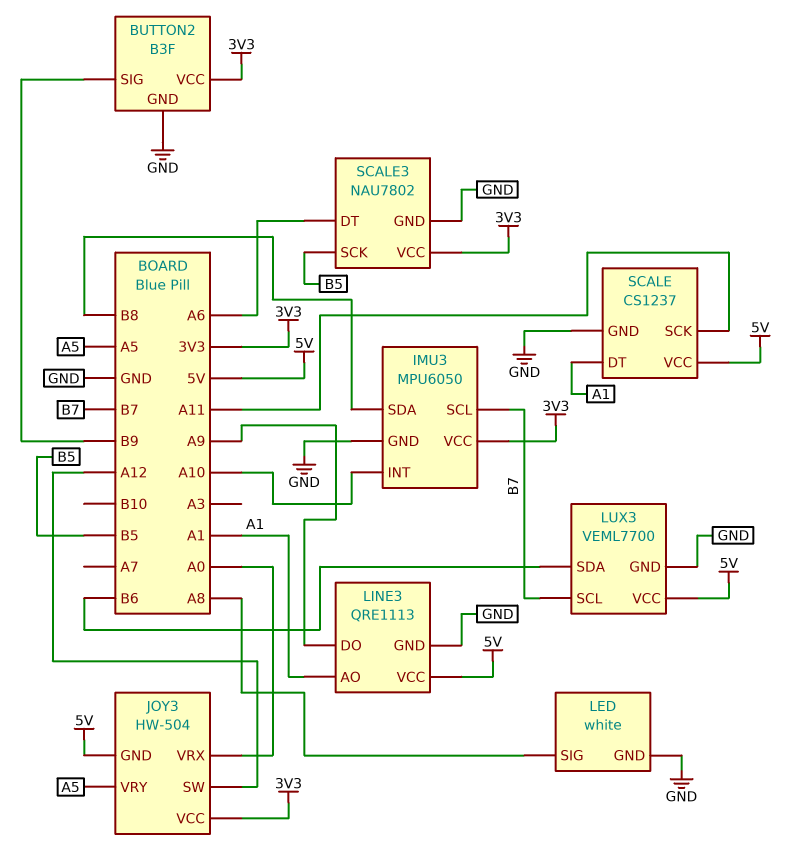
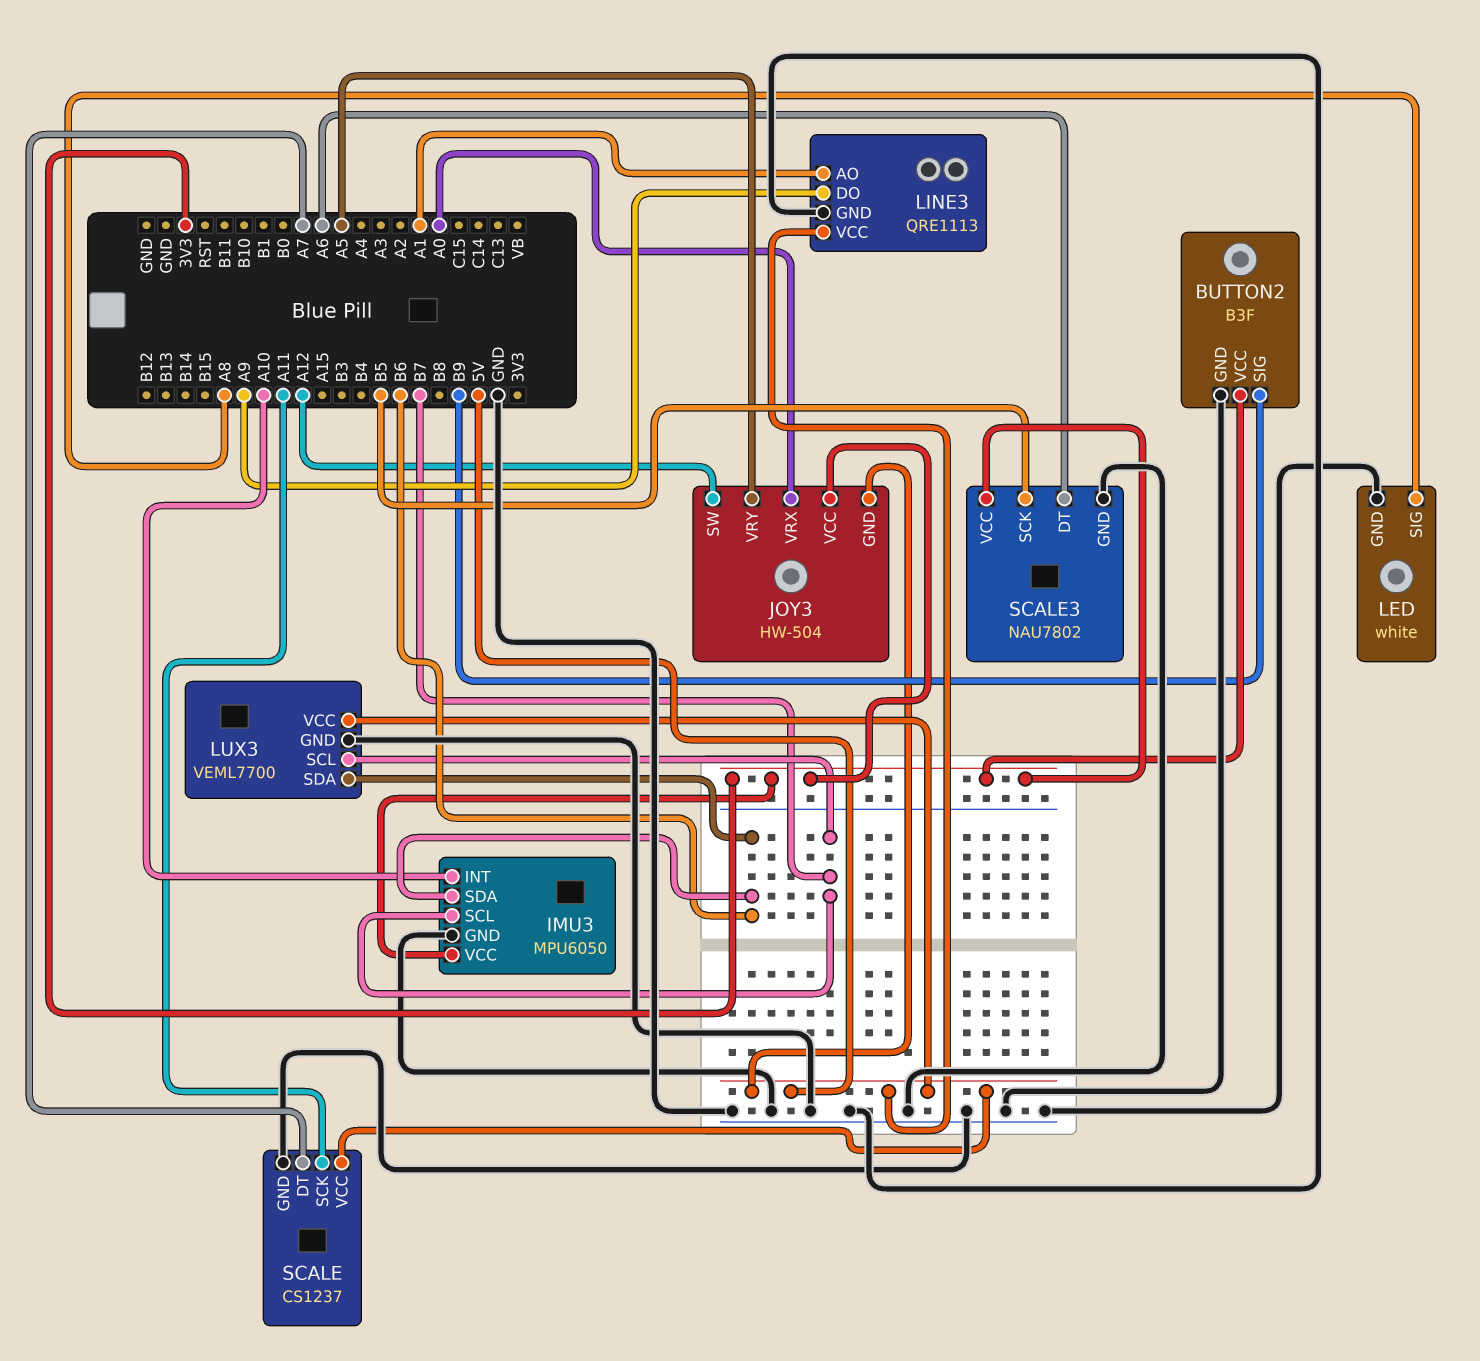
IMU3 pin SDA: B8 -> B6
SCALE pin DT: A1 -> A7

